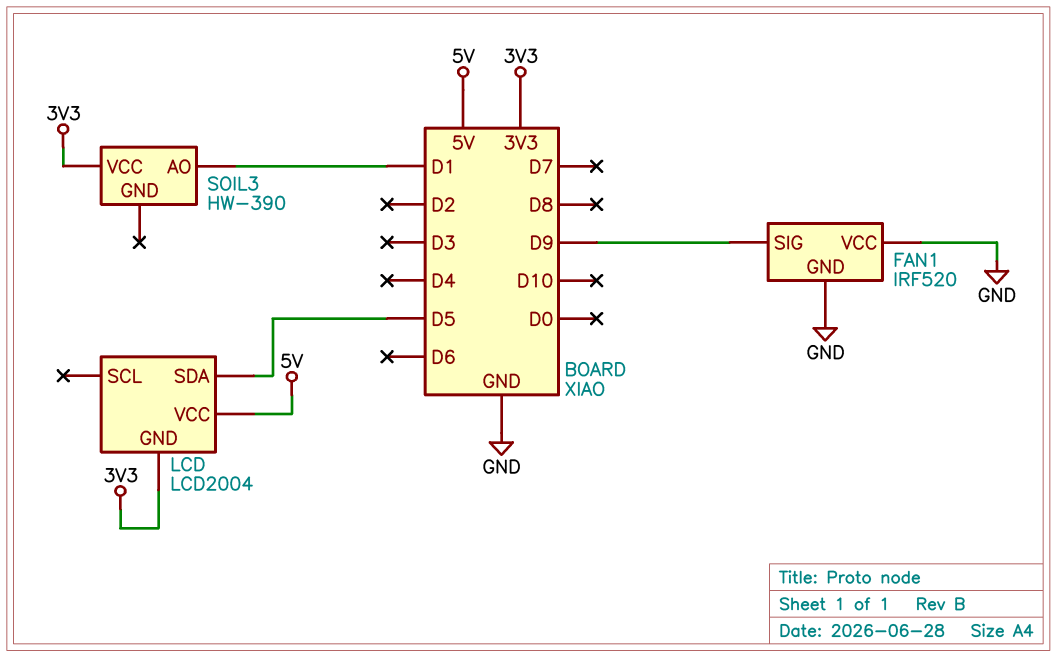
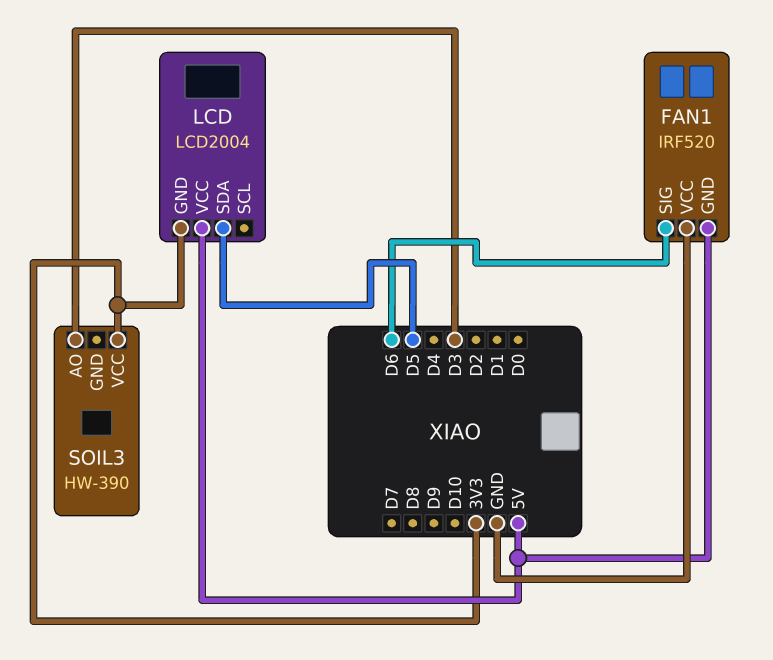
FAN1 pin GND: GND -> 5V
FAN1 pin SIG: D9 -> D6
SOIL3 pin AO: D1 -> D3

